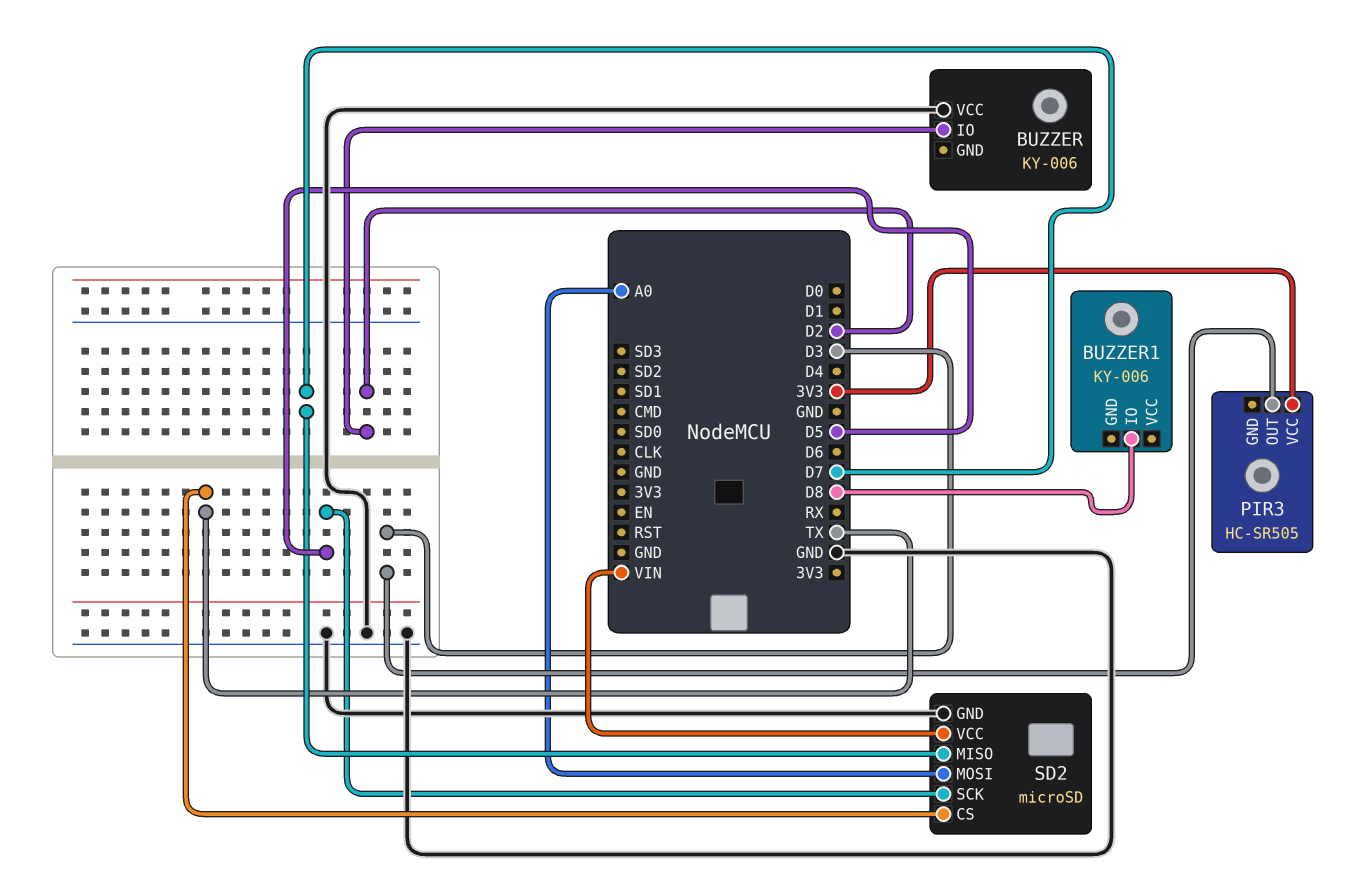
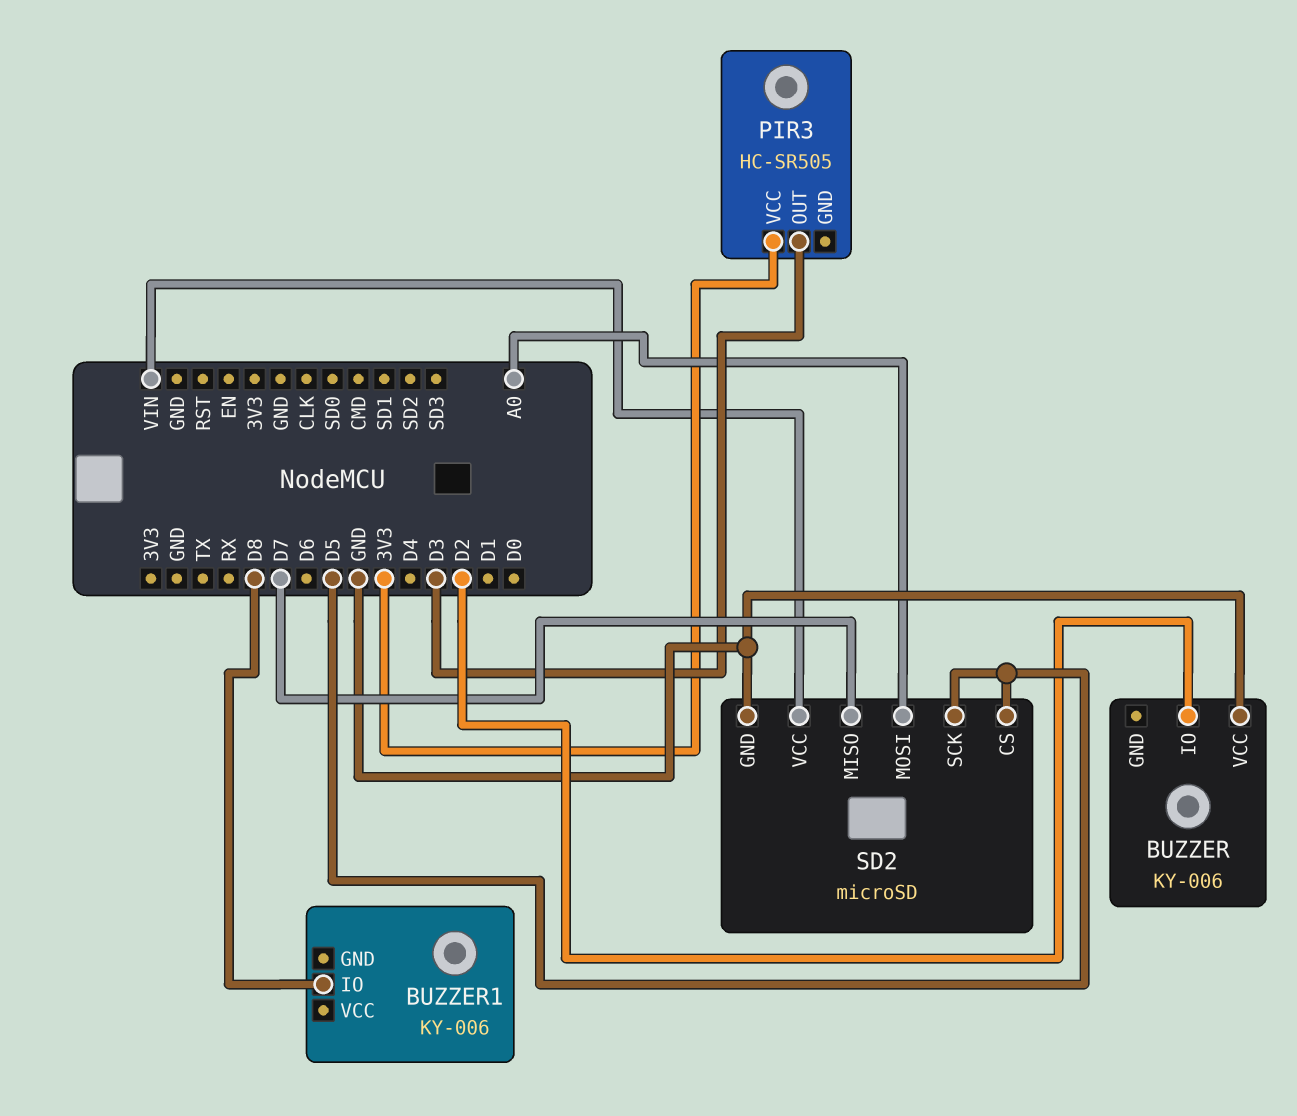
SD2 pin CS: TX -> D5

